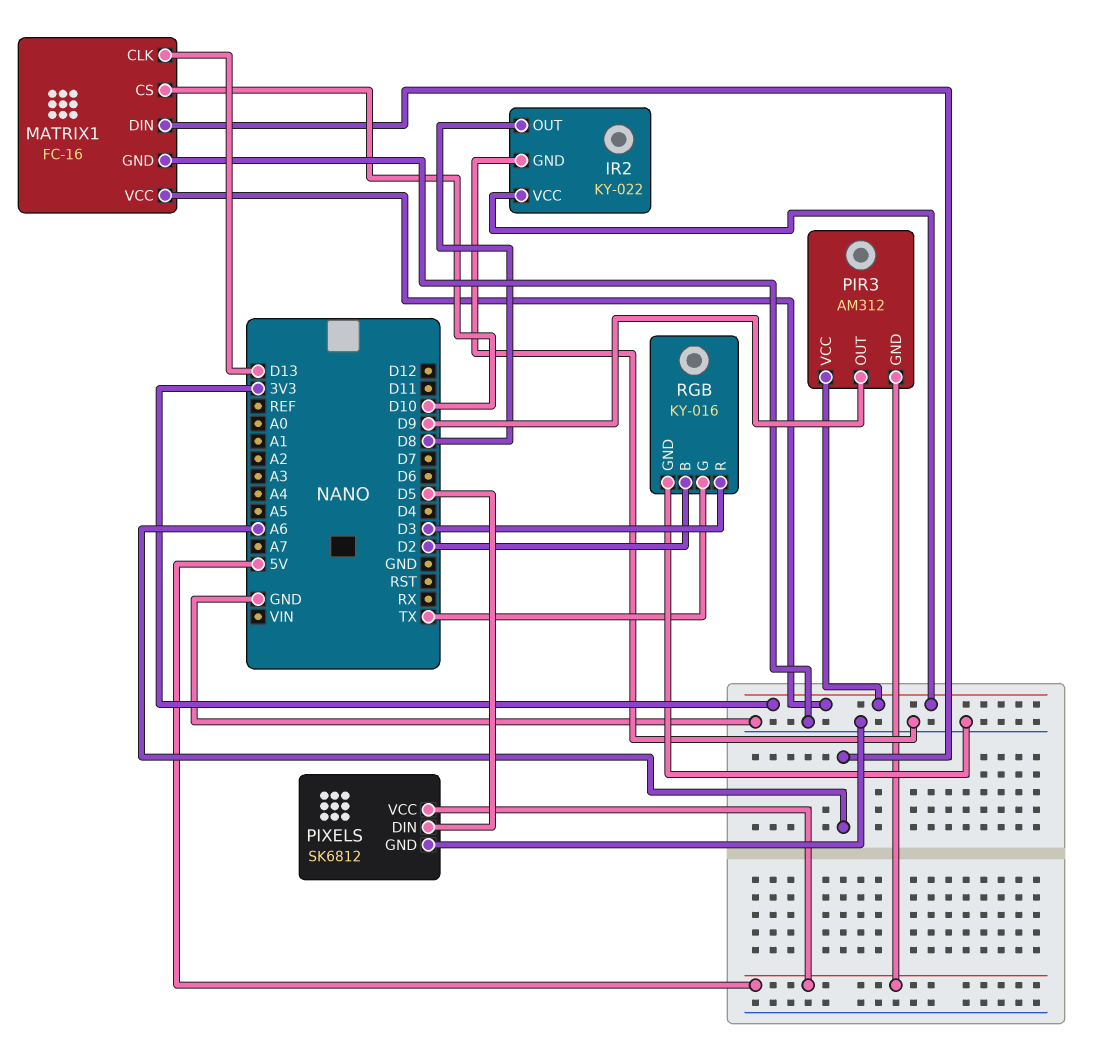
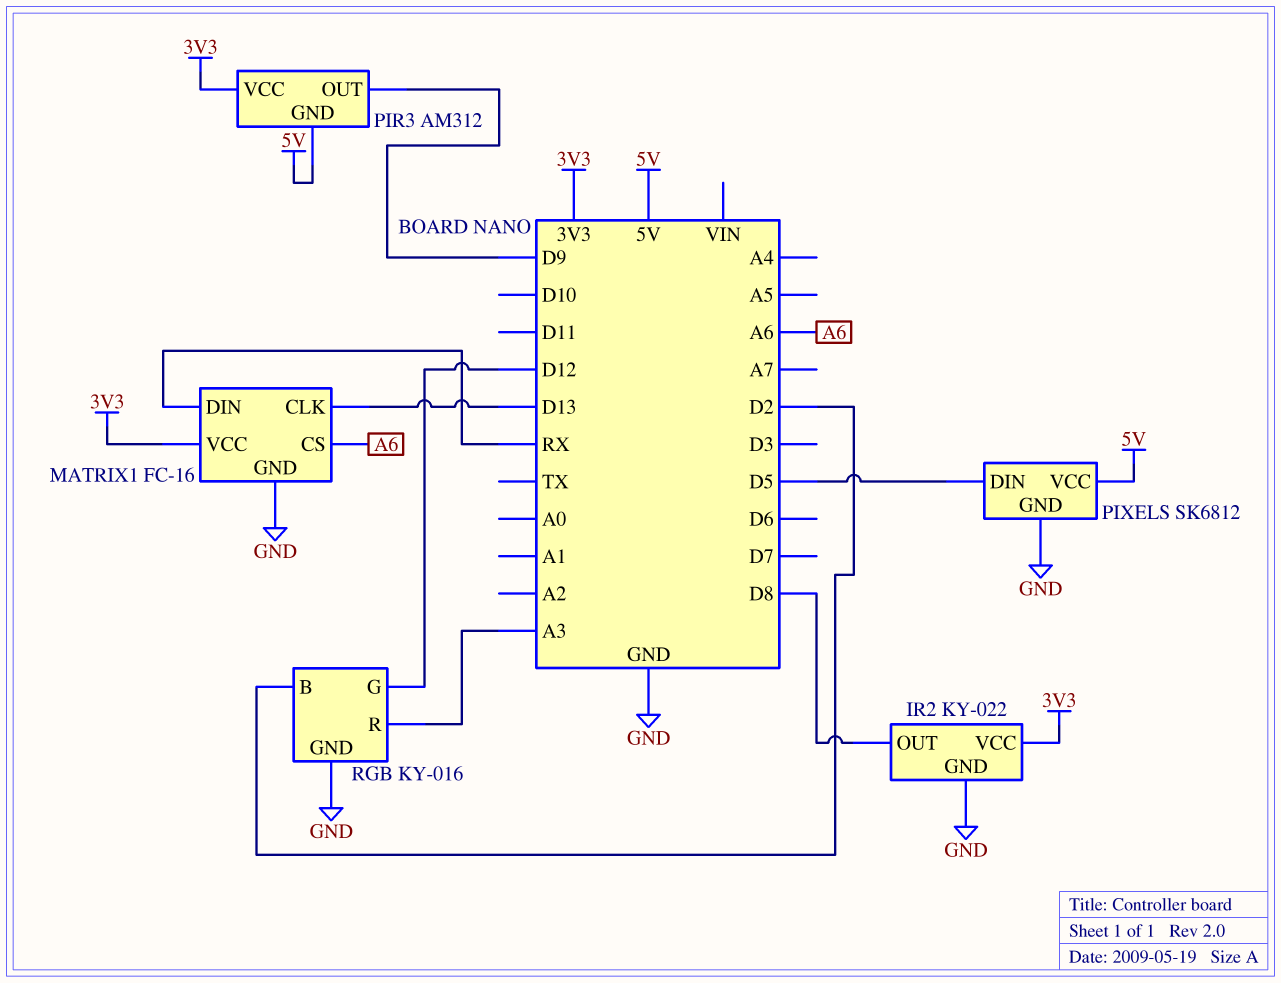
MATRIX1 pin CS: D10 -> A6
MATRIX1 pin DIN: A6 -> RX
RGB pin G: TX -> D12
RGB pin R: D3 -> A3

